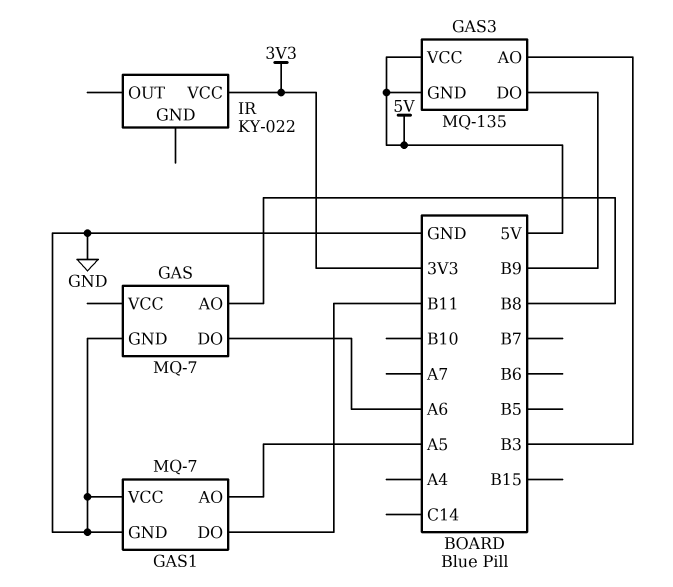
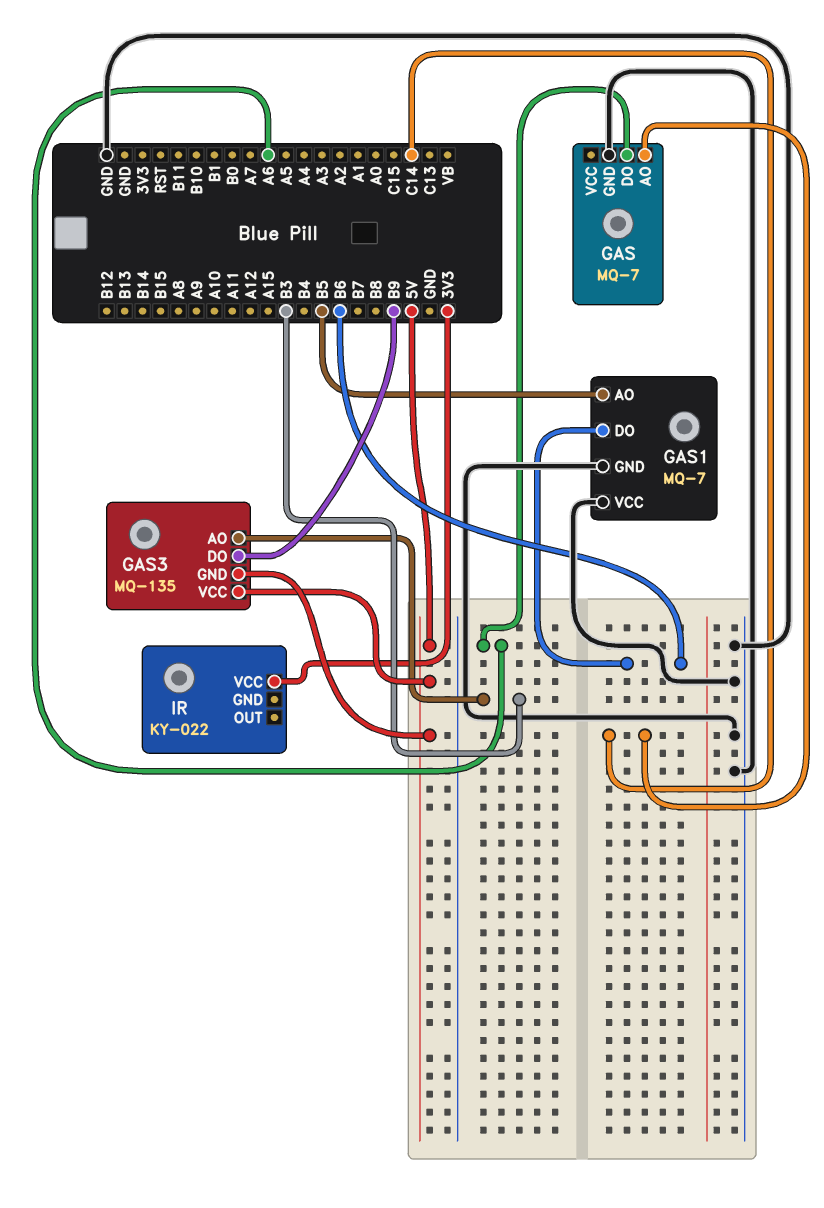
GAS pin AO: B8 -> C14
GAS1 pin AO: A5 -> B5
GAS1 pin DO: B11 -> B6

